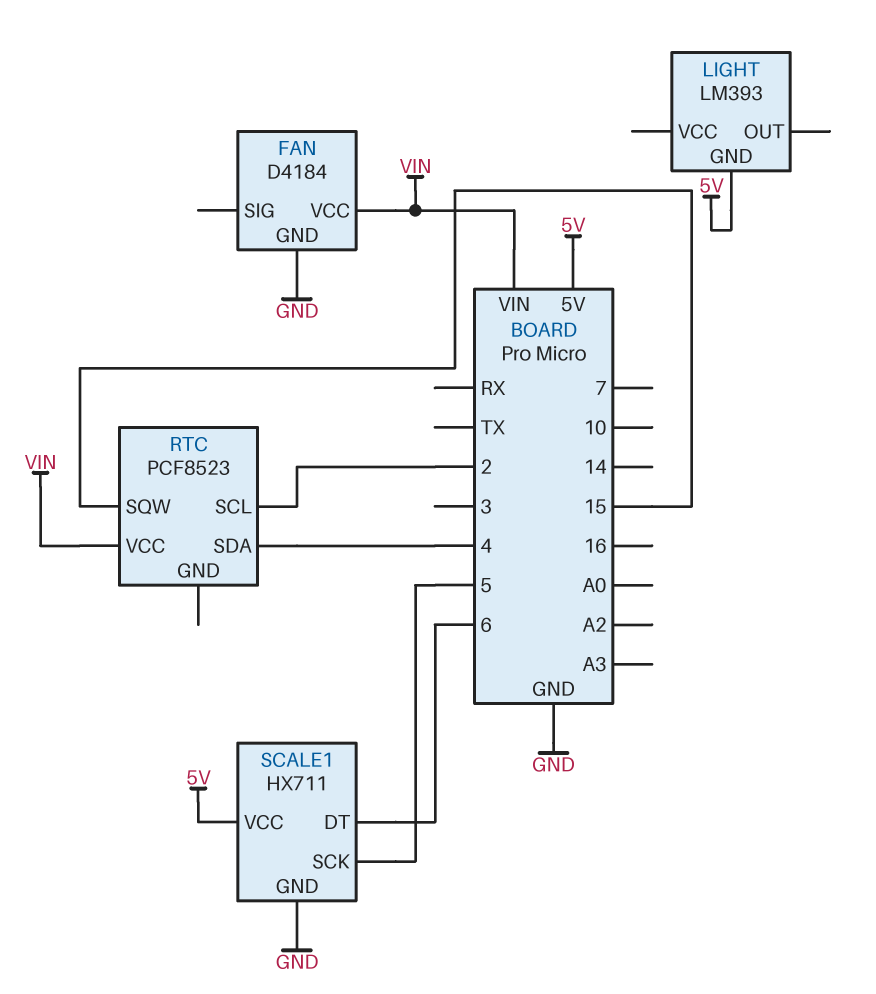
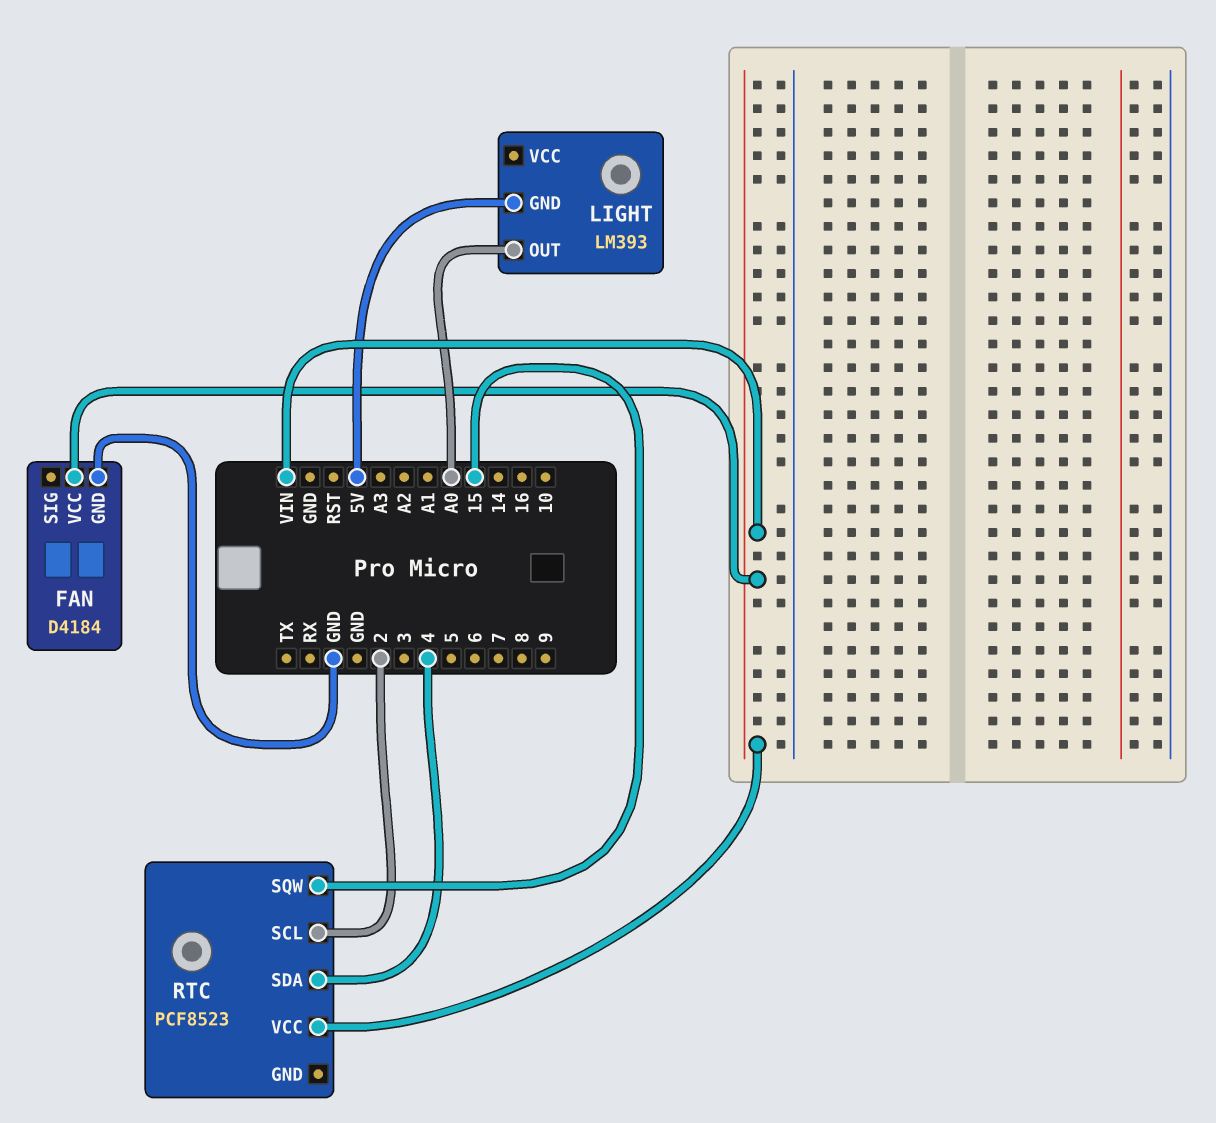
LIGHT pin OUT: none -> A0
SCALE1: HX711 -> none
SCALE1 pin DT: 6 -> none
SCALE1 pin GND: GND -> none
SCALE1 pin SCK: 5 -> none
SCALE1 pin VCC: 5V -> none

